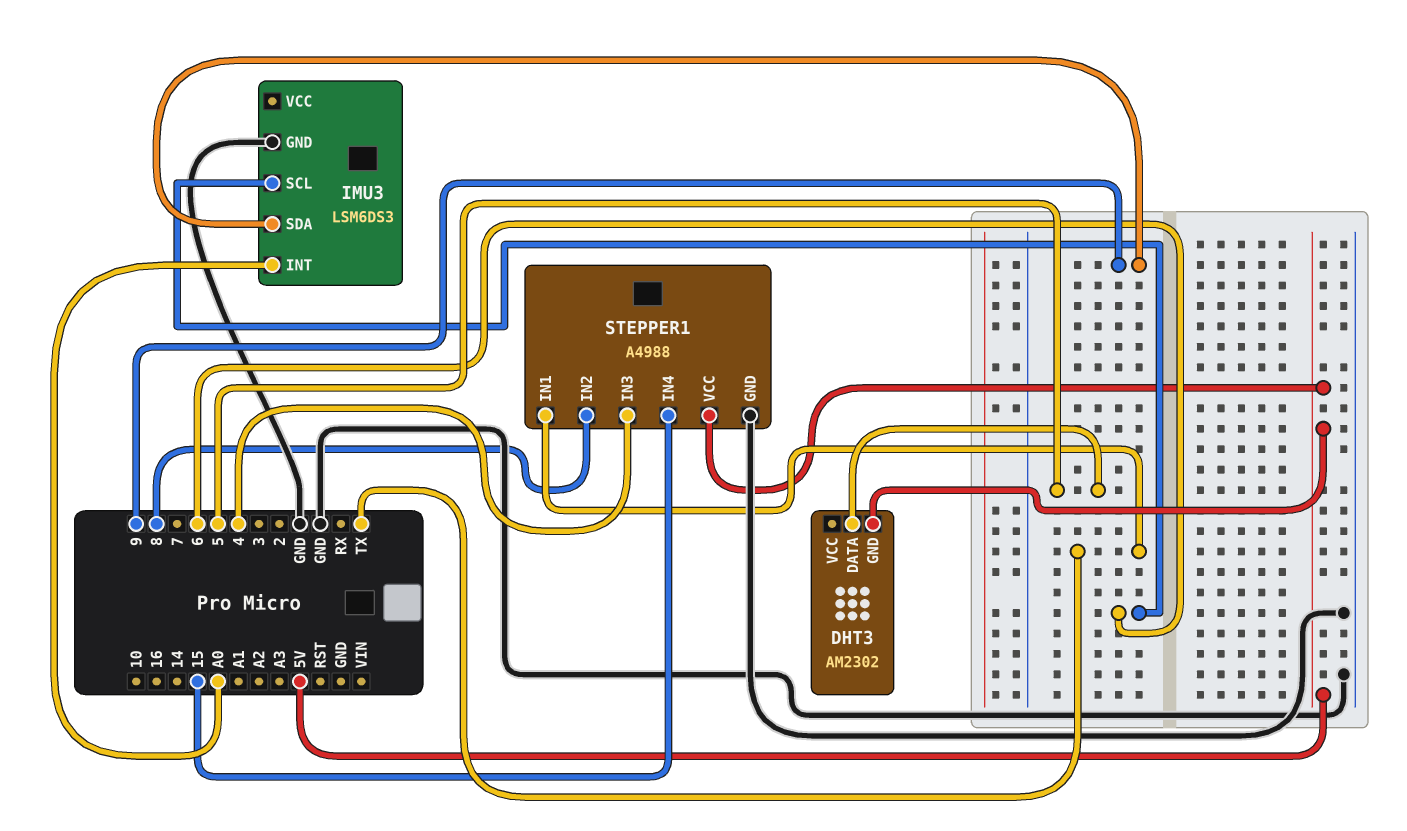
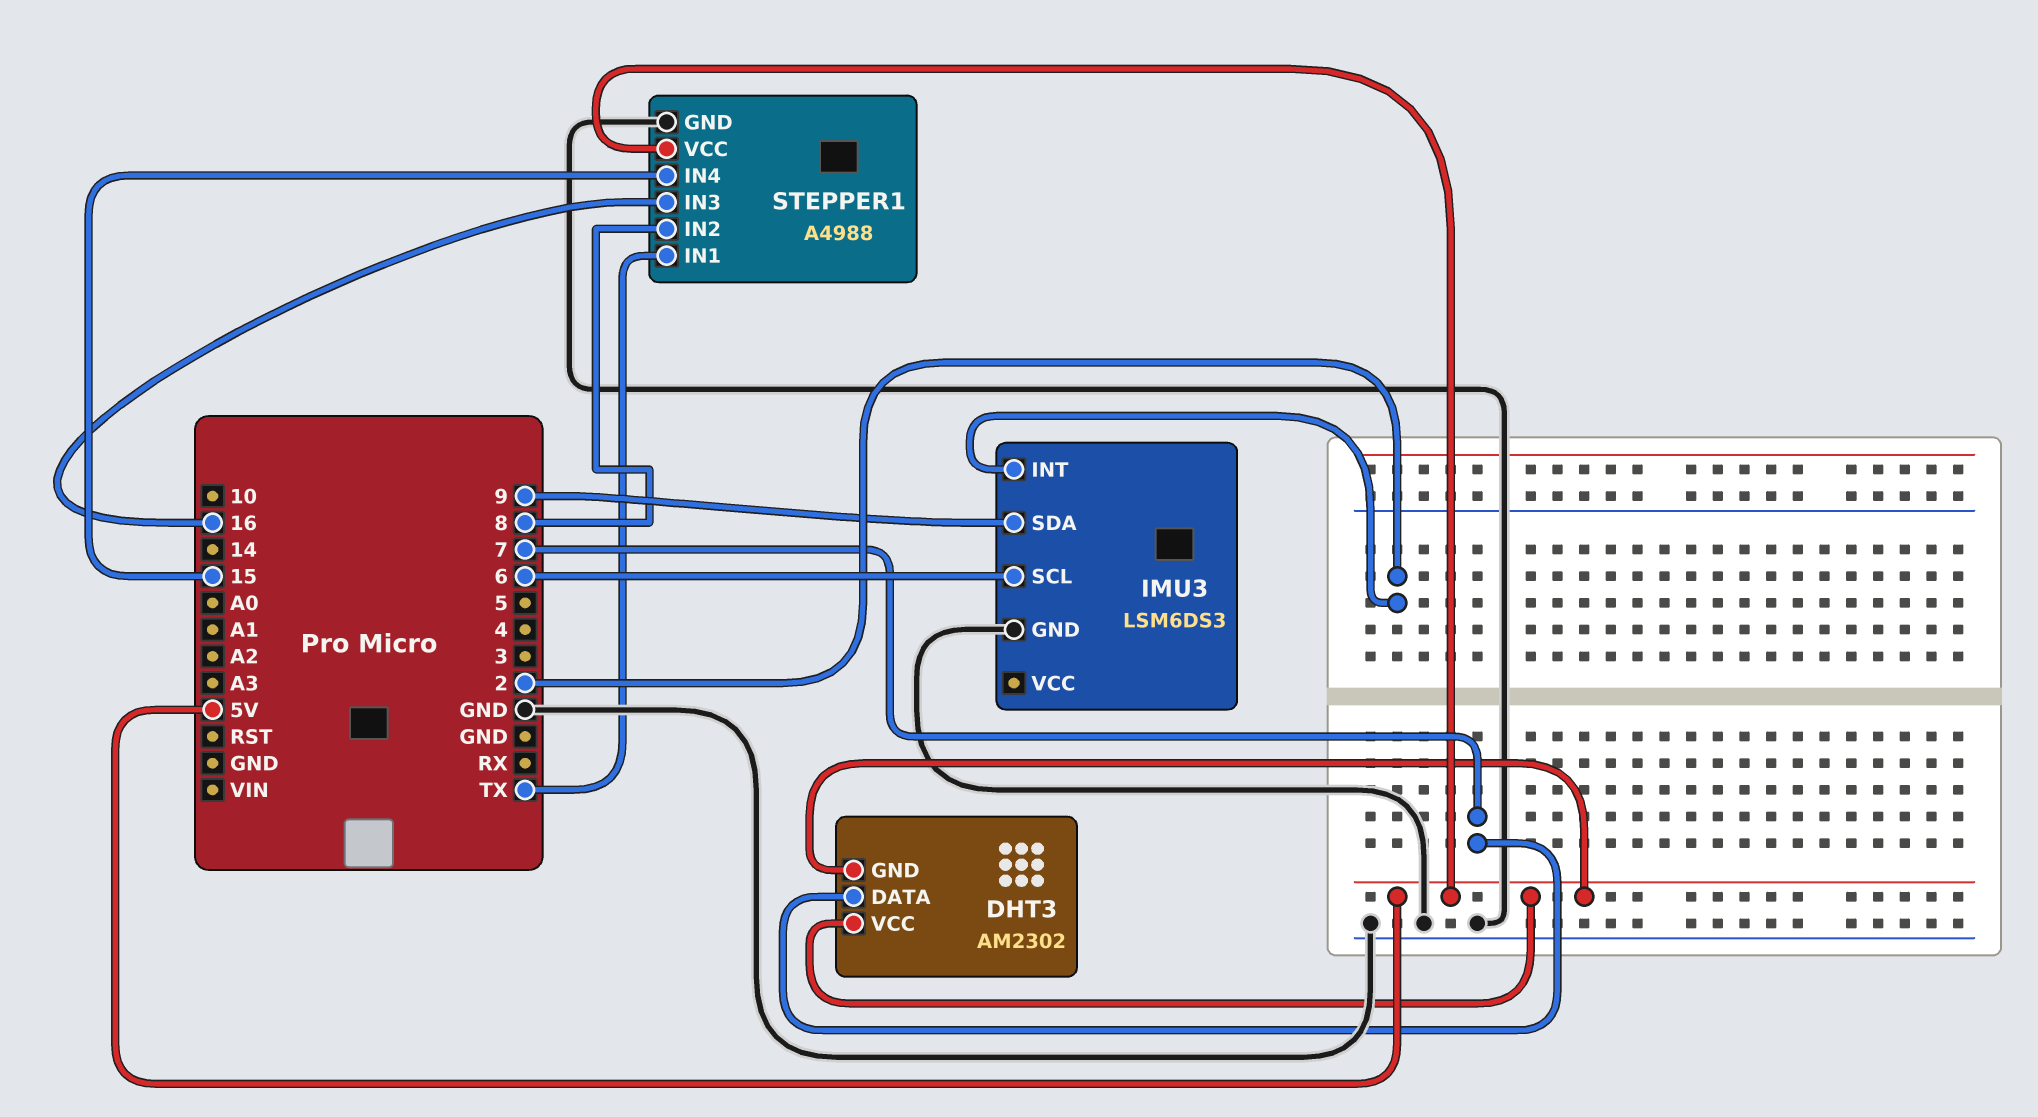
DHT3 pin DATA: 5 -> 7
DHT3 pin VCC: none -> 5V
IMU3 pin INT: A0 -> 2
STEPPER1 pin IN3: 4 -> 16

